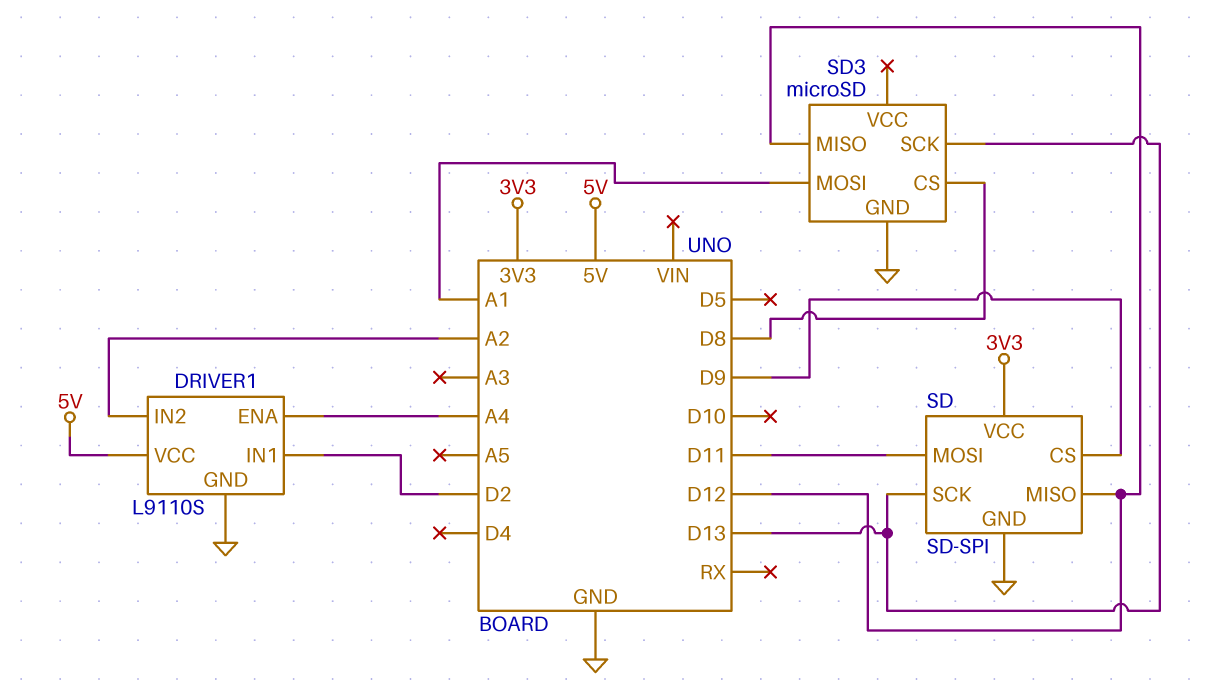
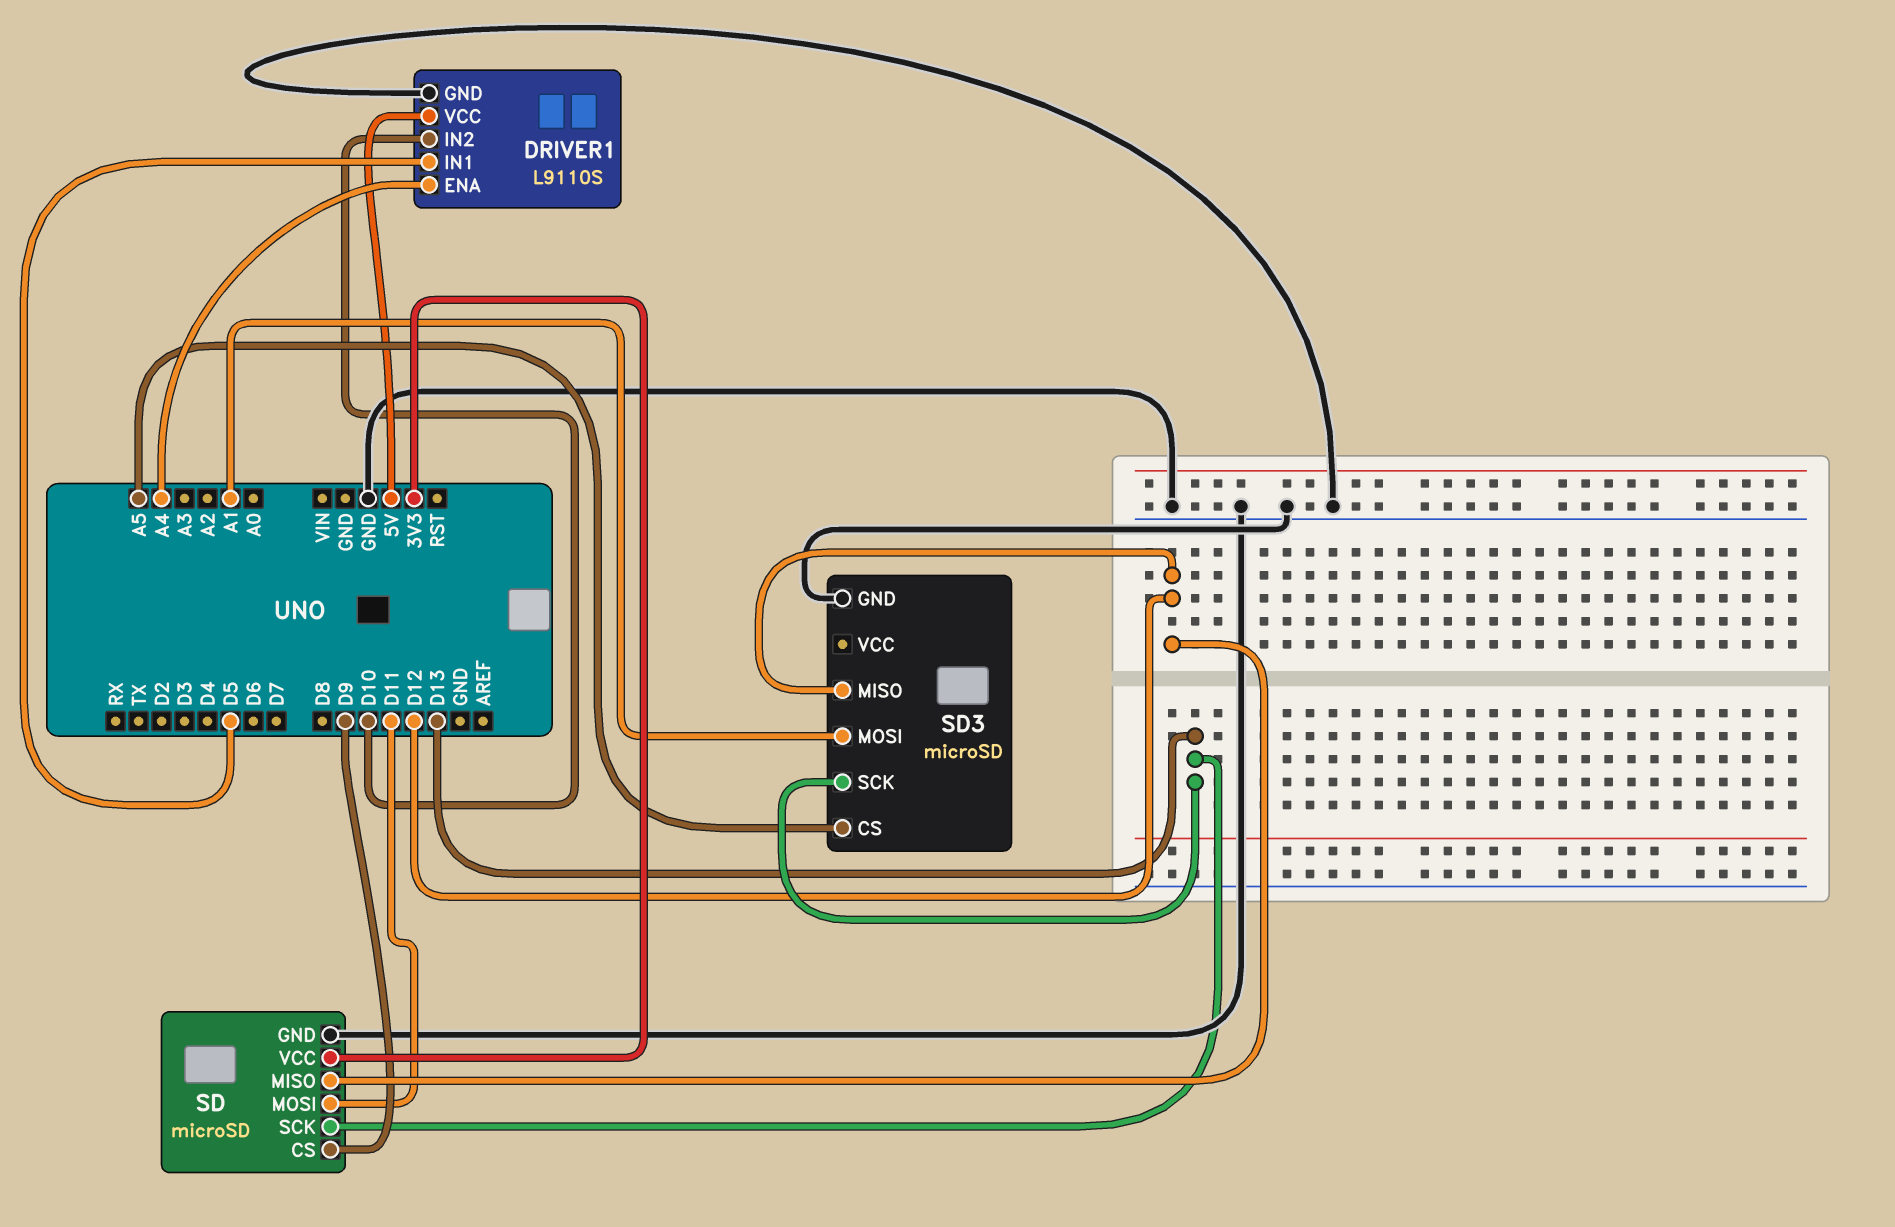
DRIVER1 pin IN1: D2 -> D5
DRIVER1 pin IN2: A2 -> D10
SD: SD-SPI -> microSD
SD3 pin CS: D8 -> A5

